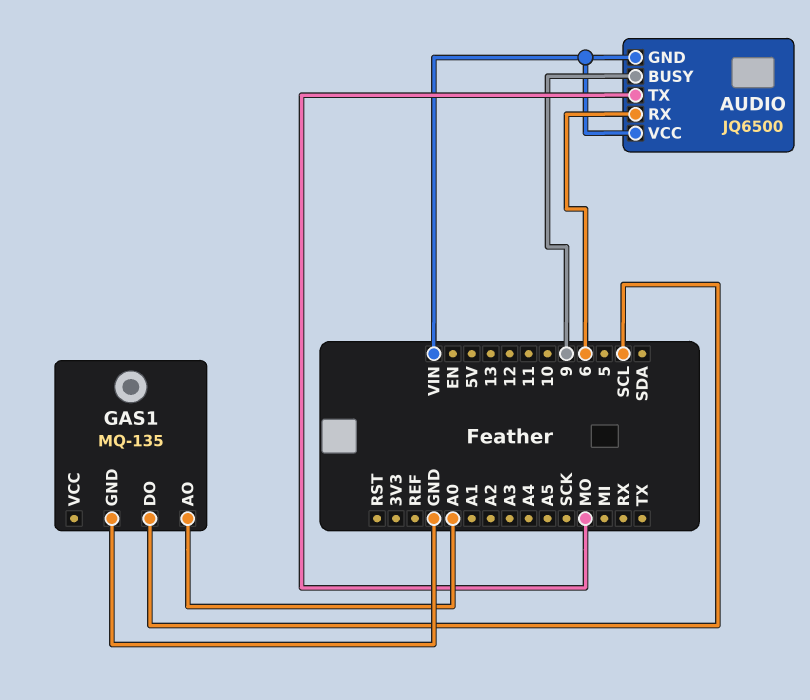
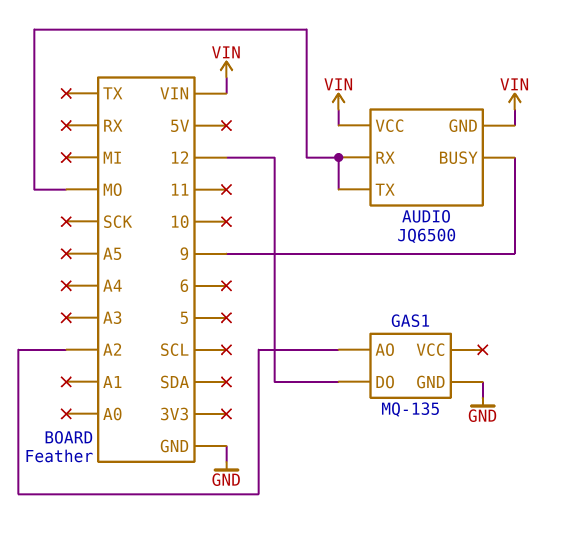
AUDIO pin RX: 6 -> MO
GAS1 pin AO: A0 -> A2
GAS1 pin DO: SCL -> 12

